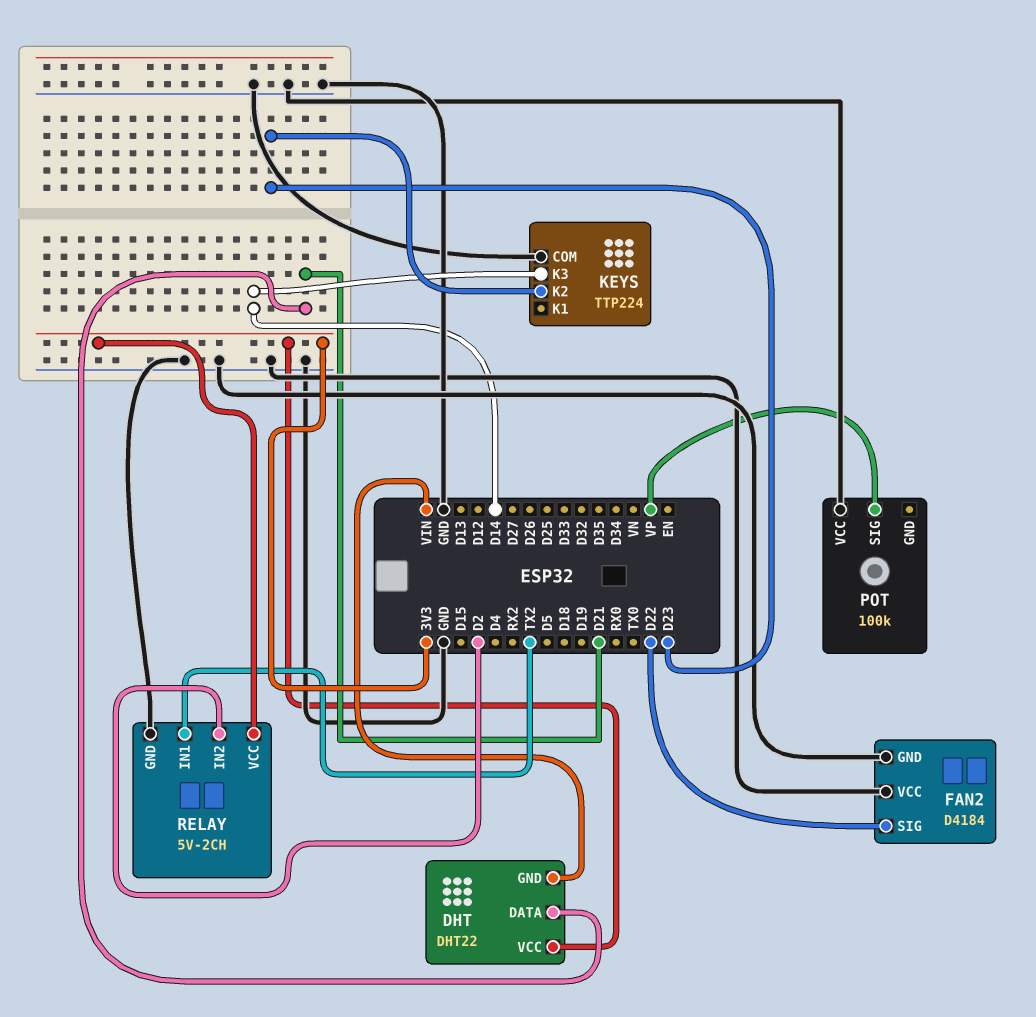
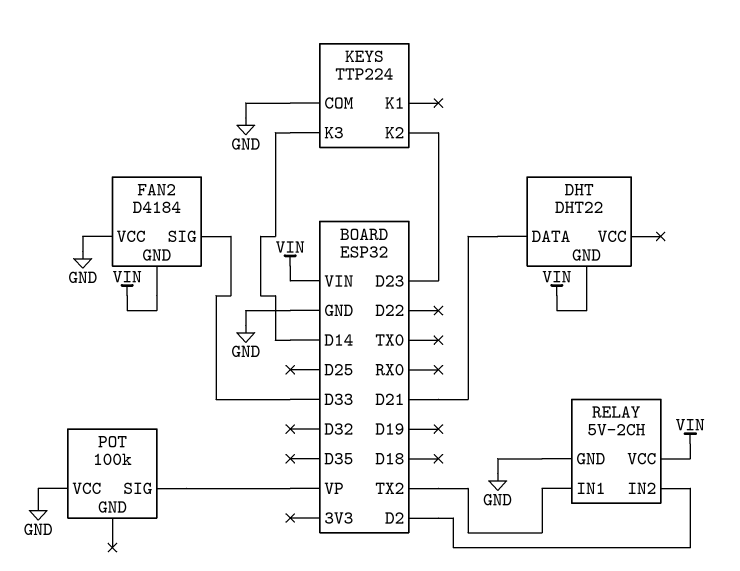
DHT pin VCC: 3V3 -> none
FAN2 pin GND: GND -> VIN
FAN2 pin SIG: D22 -> D33
RELAY pin VCC: 3V3 -> VIN

